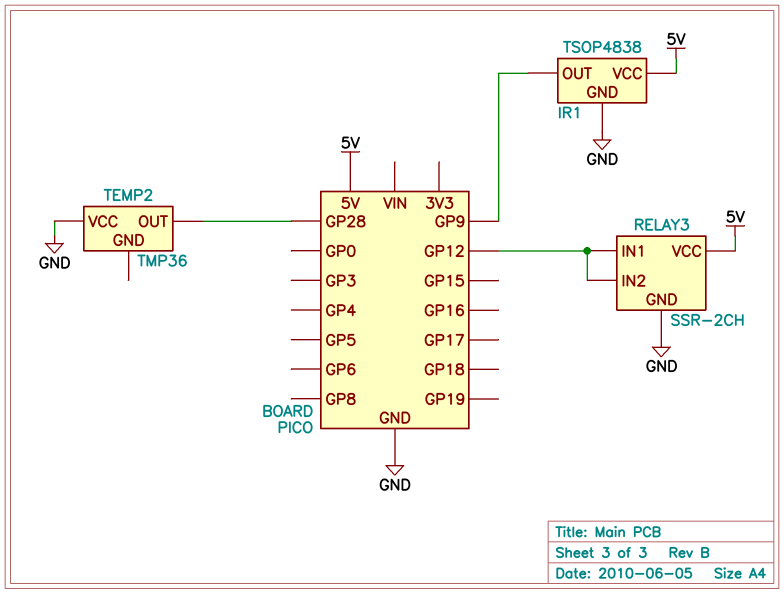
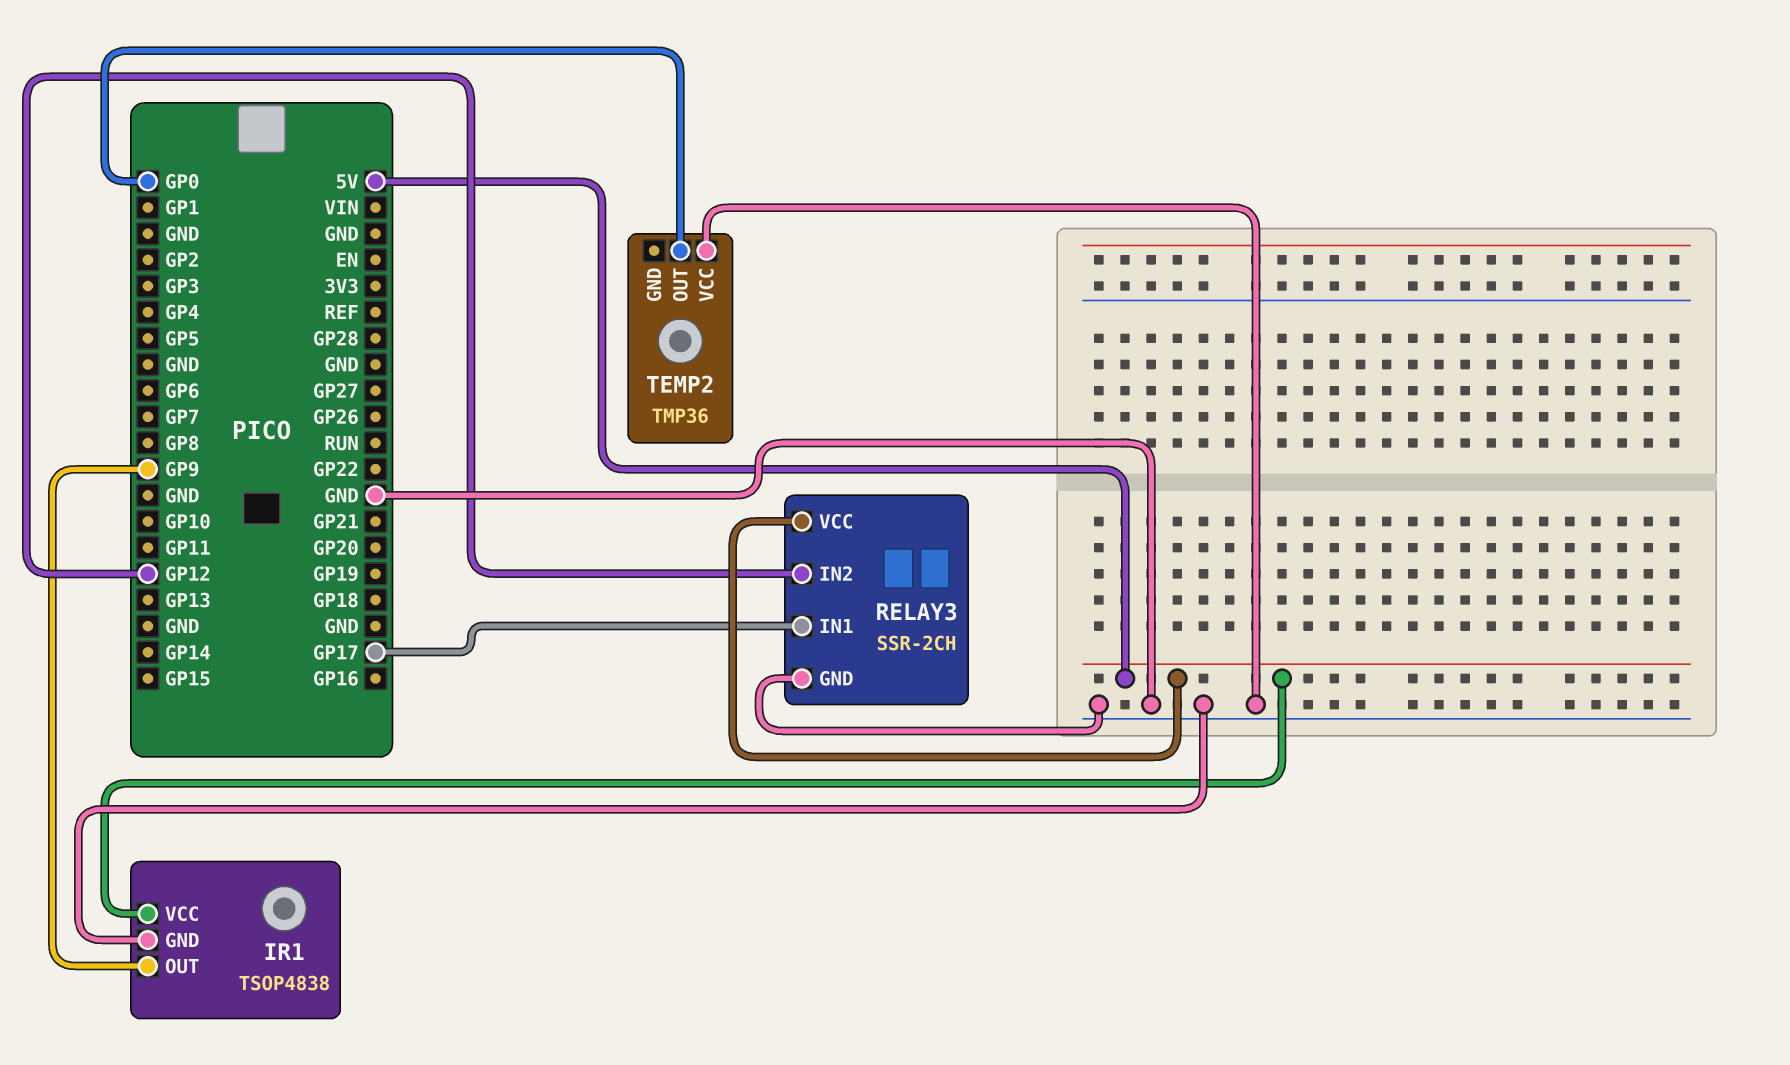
RELAY3 pin IN1: GP12 -> GP17
TEMP2 pin OUT: GP28 -> GP0

